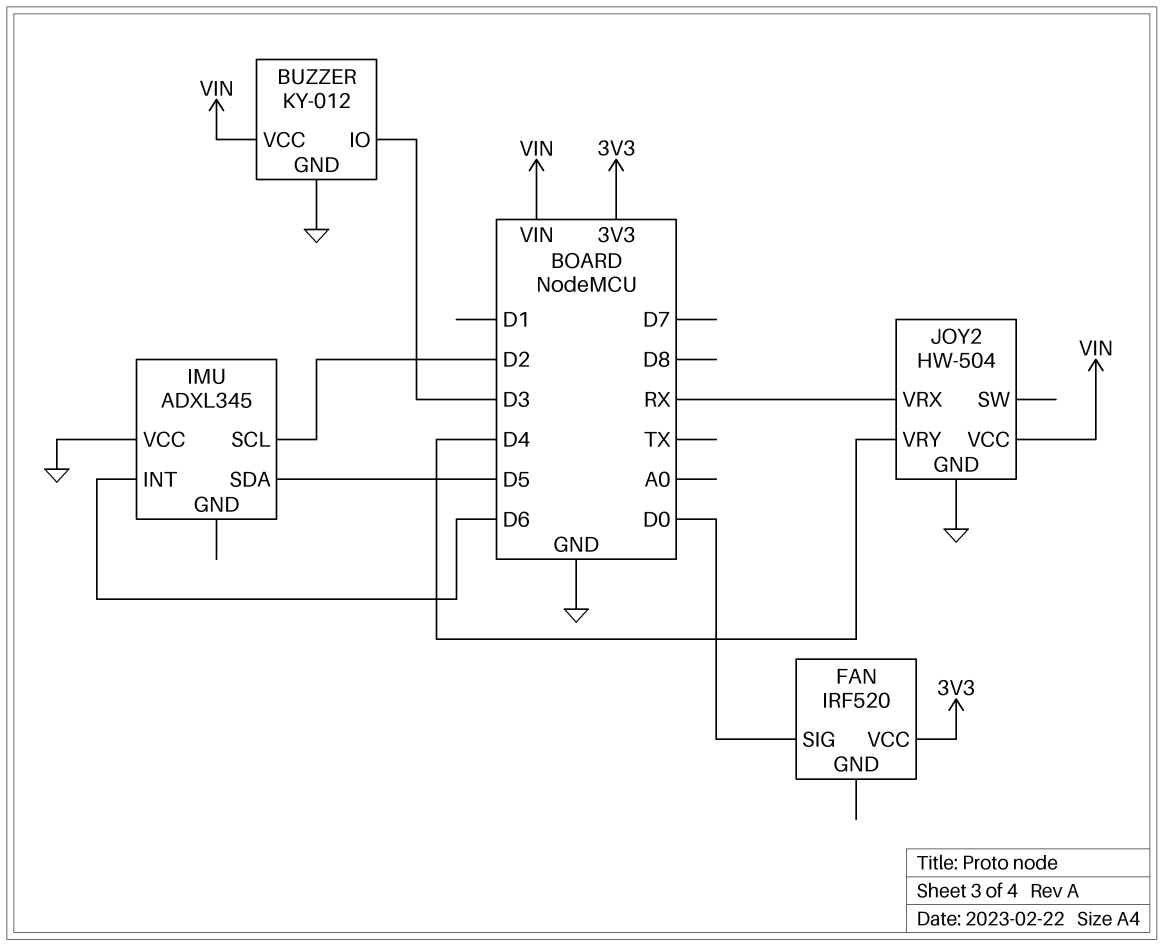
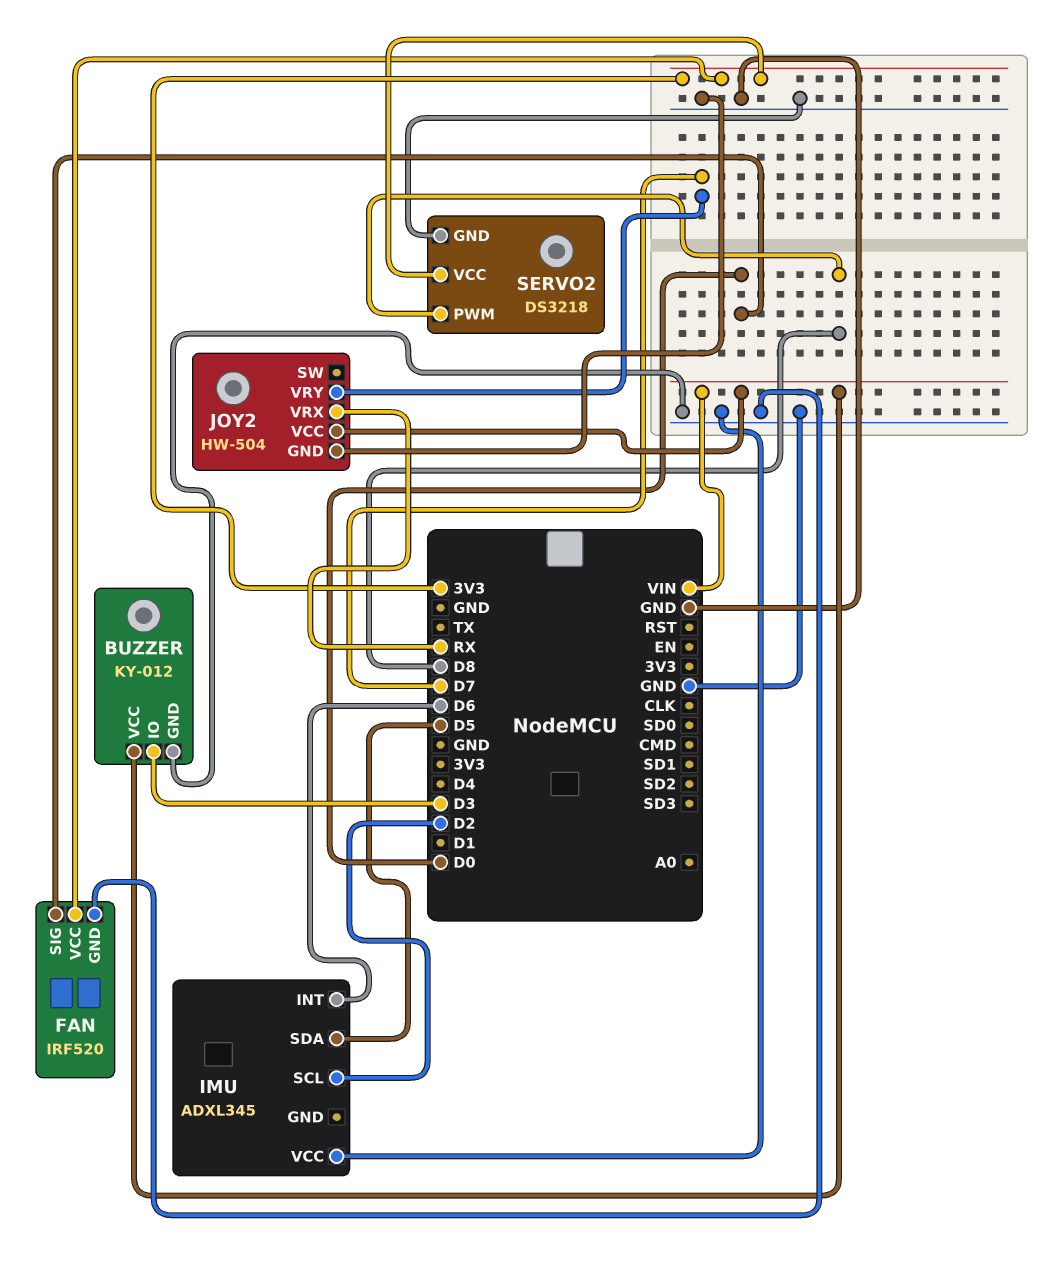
FAN pin GND: none -> GND
JOY2 pin VRY: D4 -> D7
SERVO2: none -> DS3218
SERVO2 pin GND: none -> GND
SERVO2 pin PWM: none -> D8
SERVO2 pin VCC: none -> 3V3

